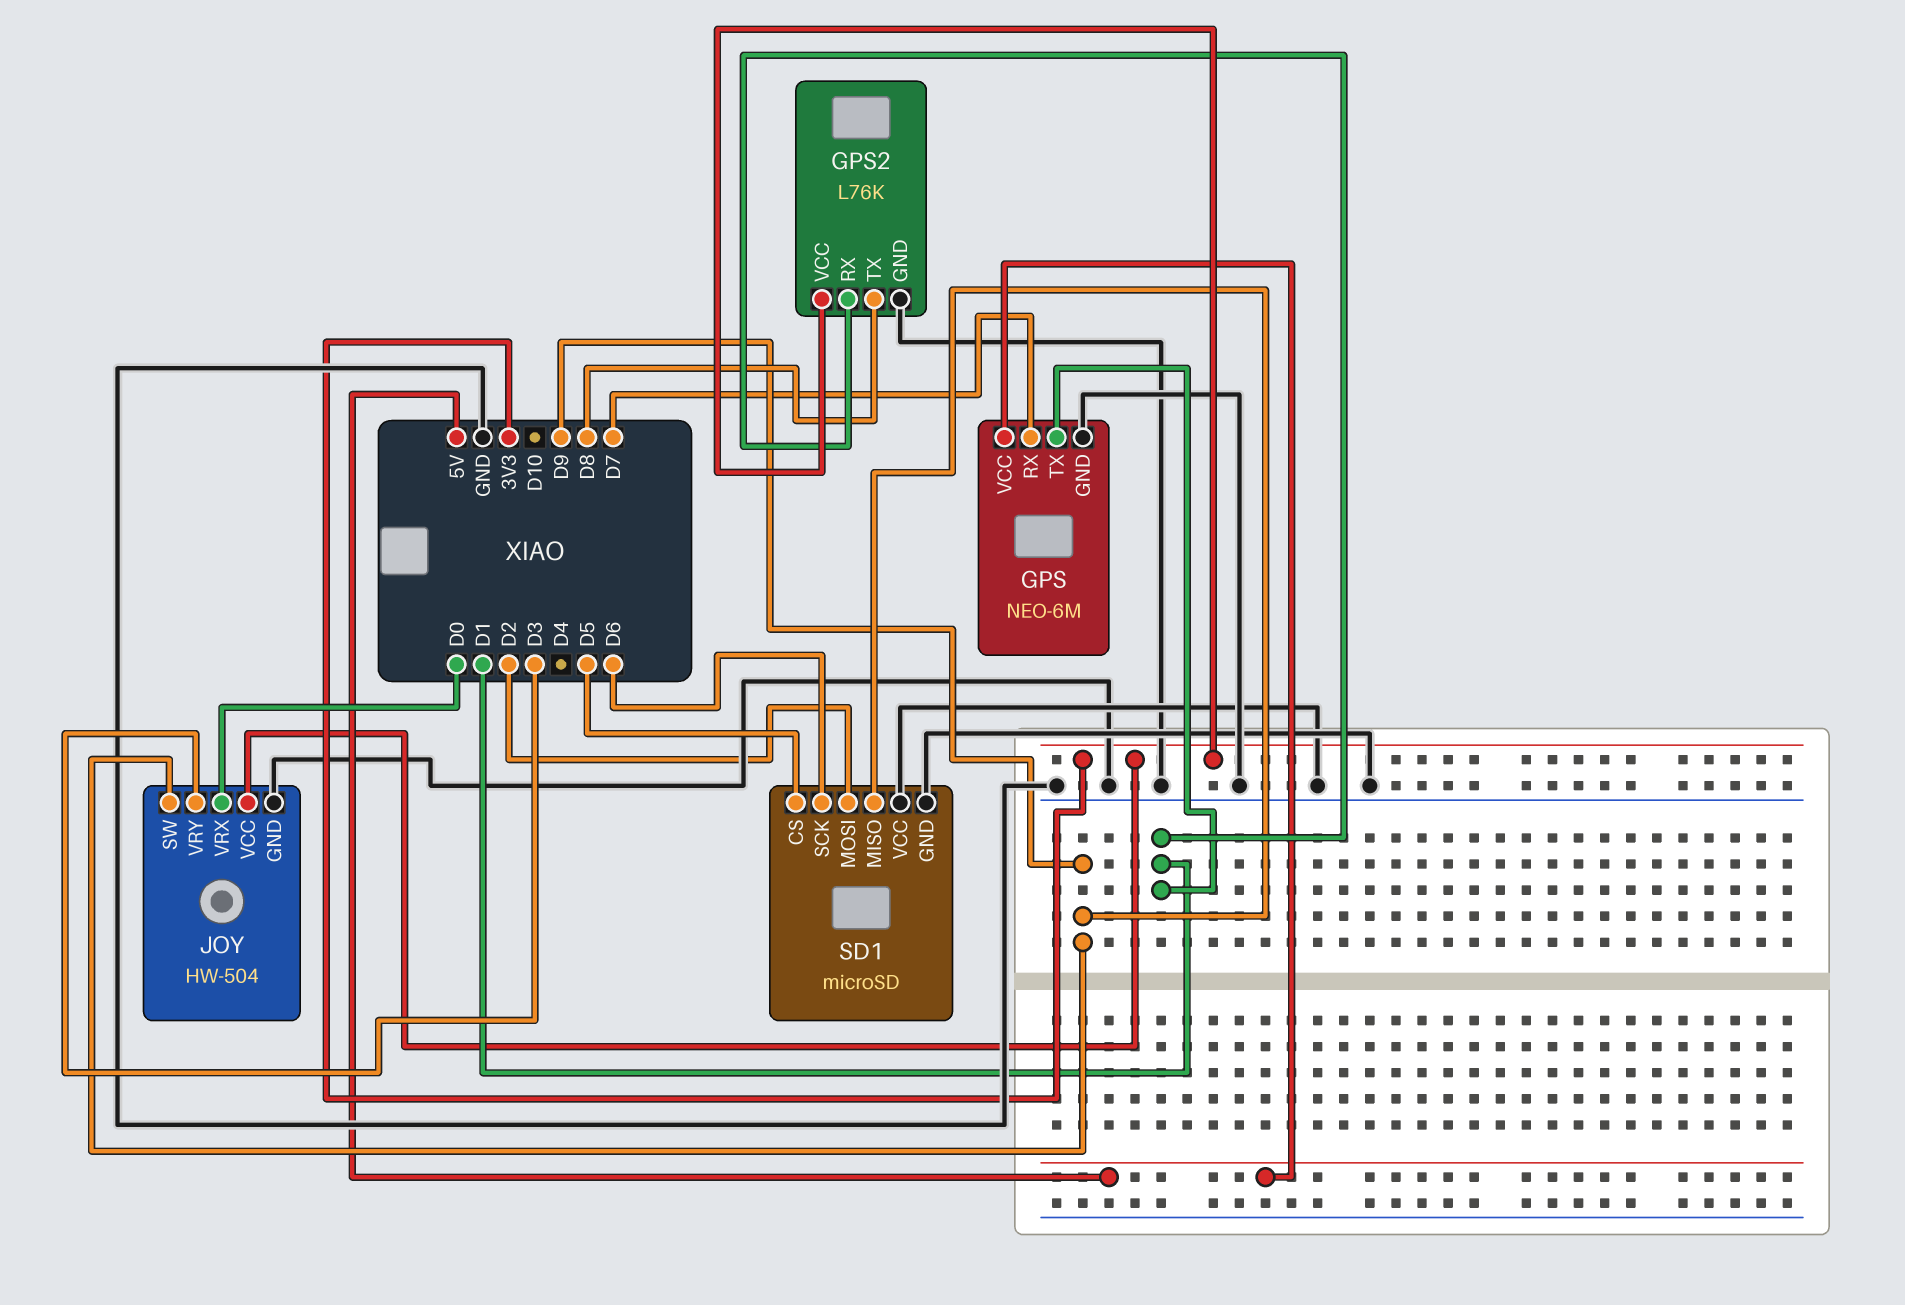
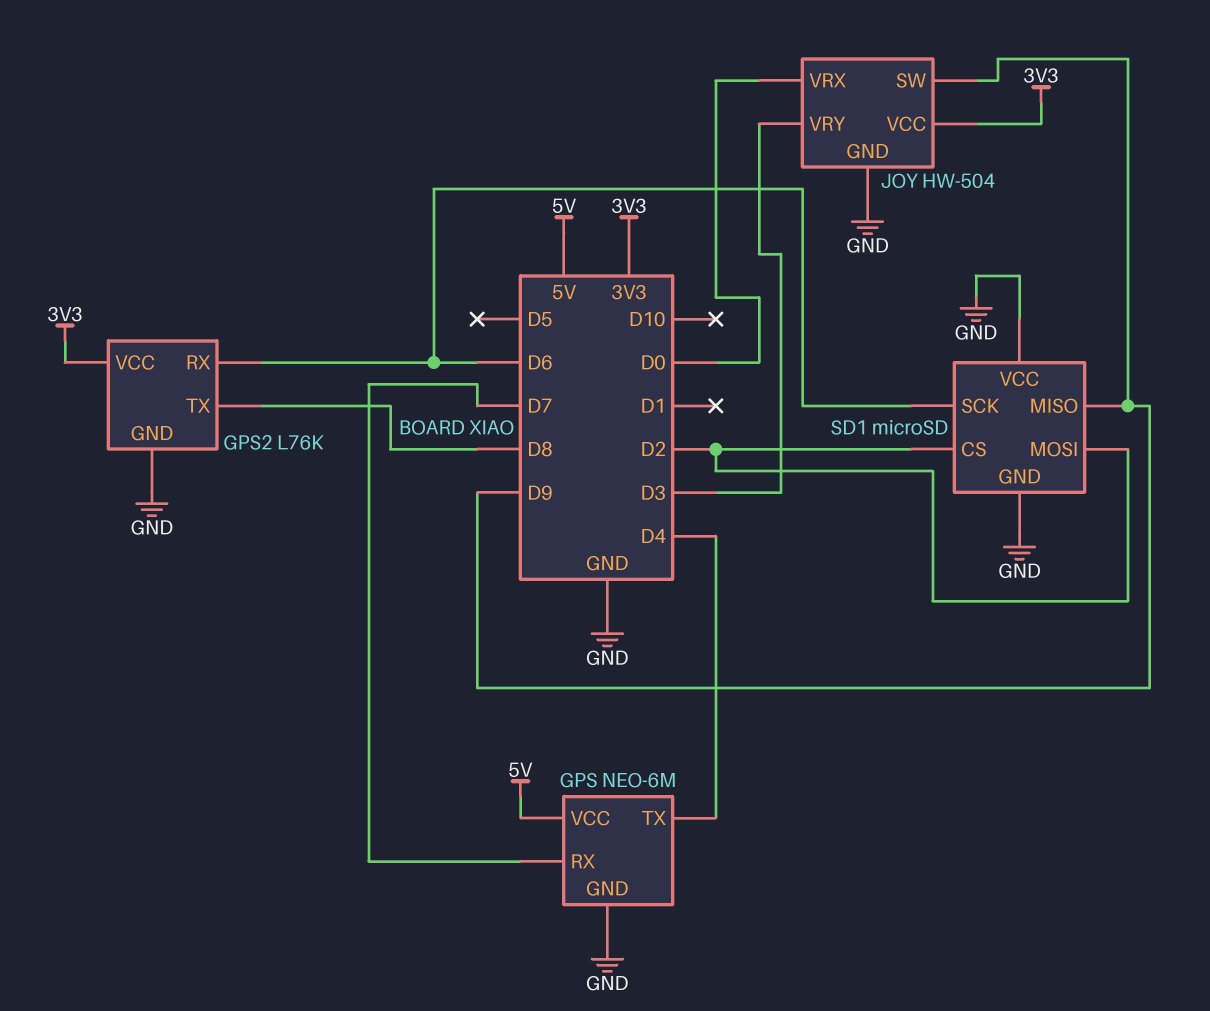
GPS pin TX: D1 -> D4
GPS2 pin RX: D1 -> D6
SD1 pin CS: D5 -> D2

